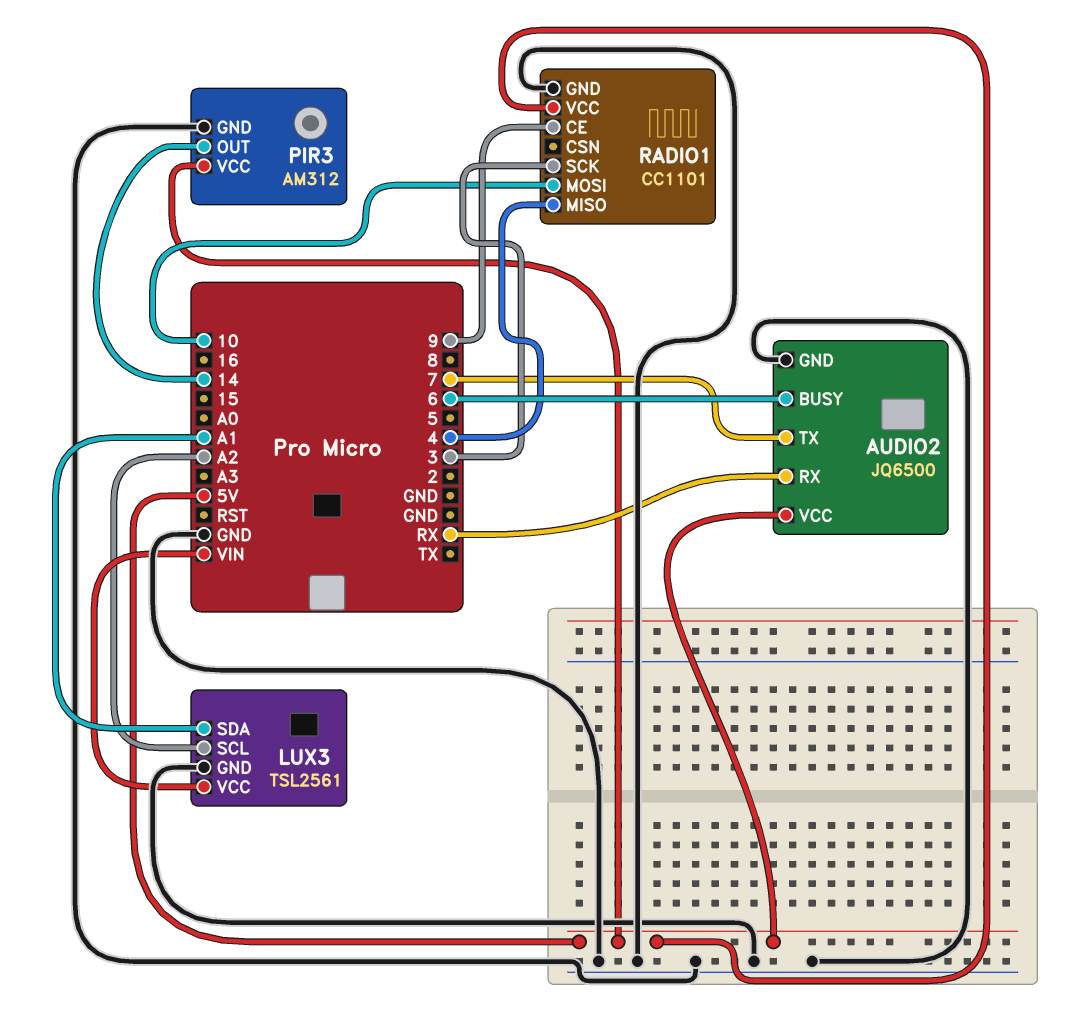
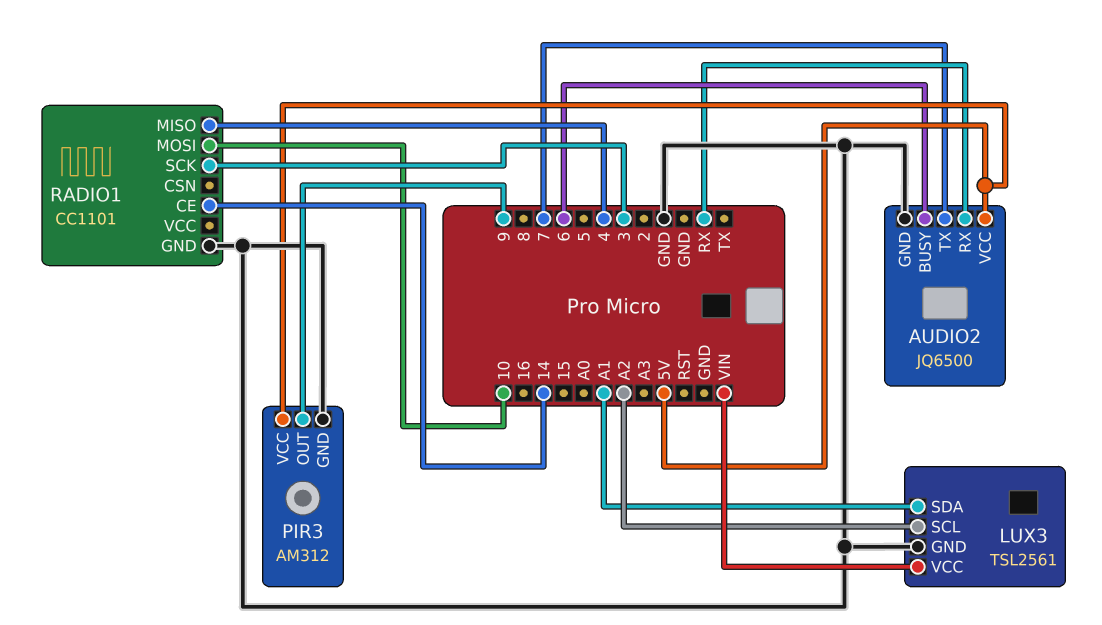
PIR3 pin OUT: 14 -> 9
RADIO1 pin CE: 9 -> 14
RADIO1 pin VCC: 5V -> none

